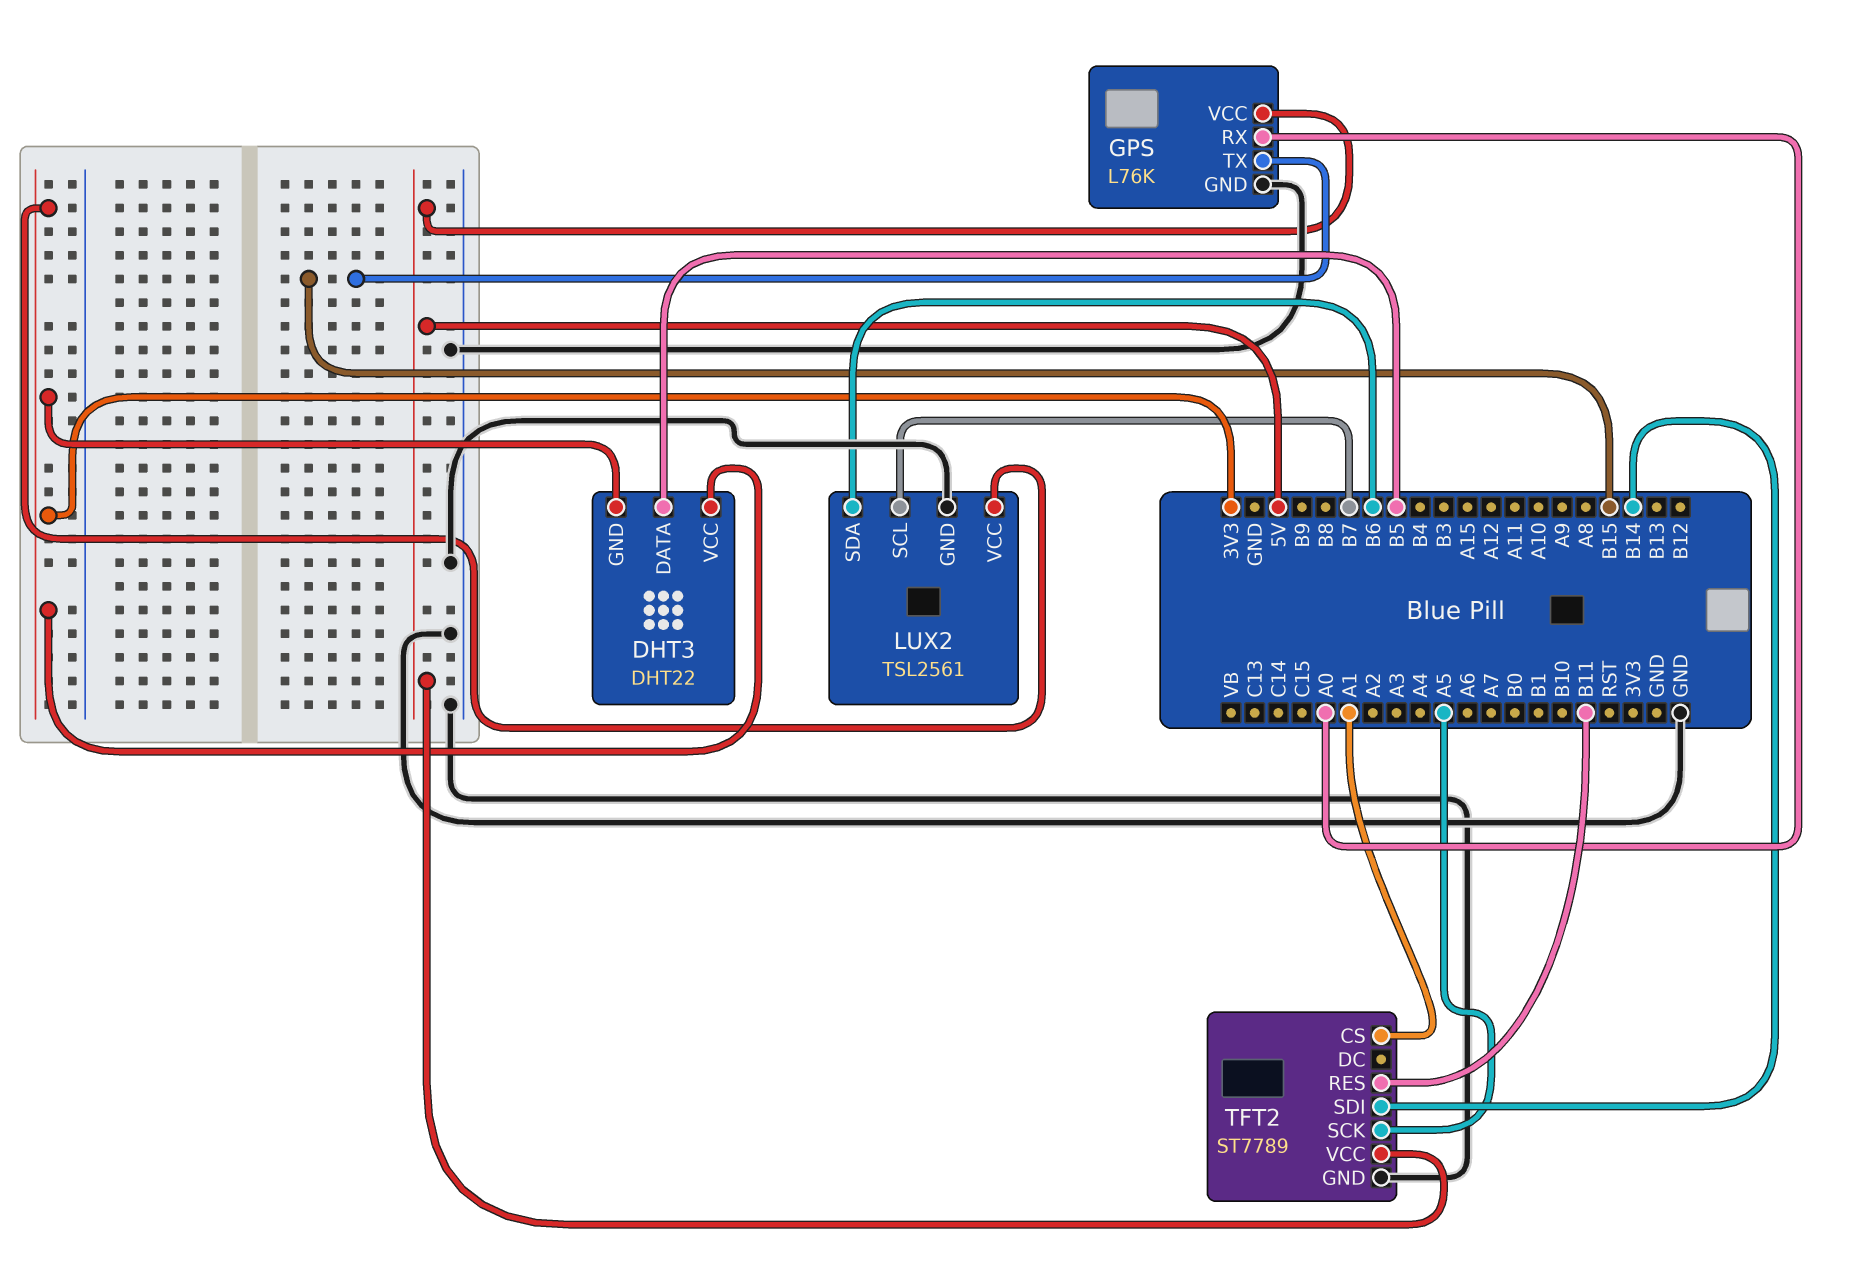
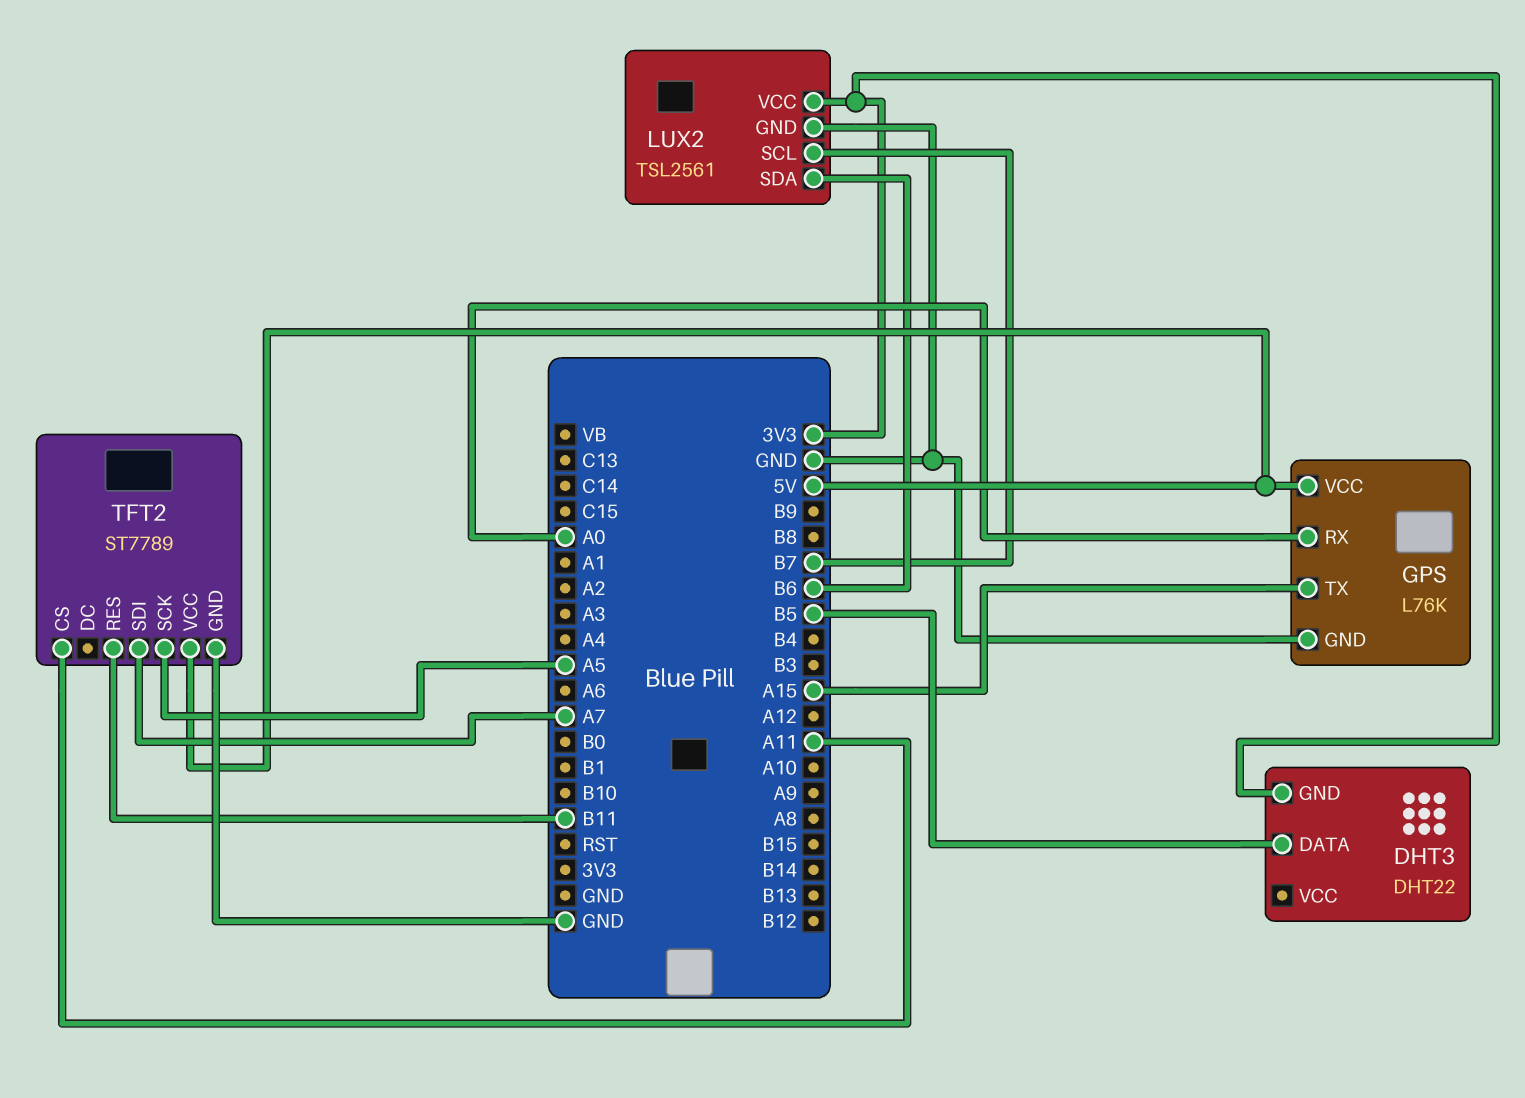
DHT3 pin VCC: 3V3 -> none
GPS pin TX: B15 -> A15
TFT2 pin CS: A1 -> A11
TFT2 pin SDI: B14 -> A7

